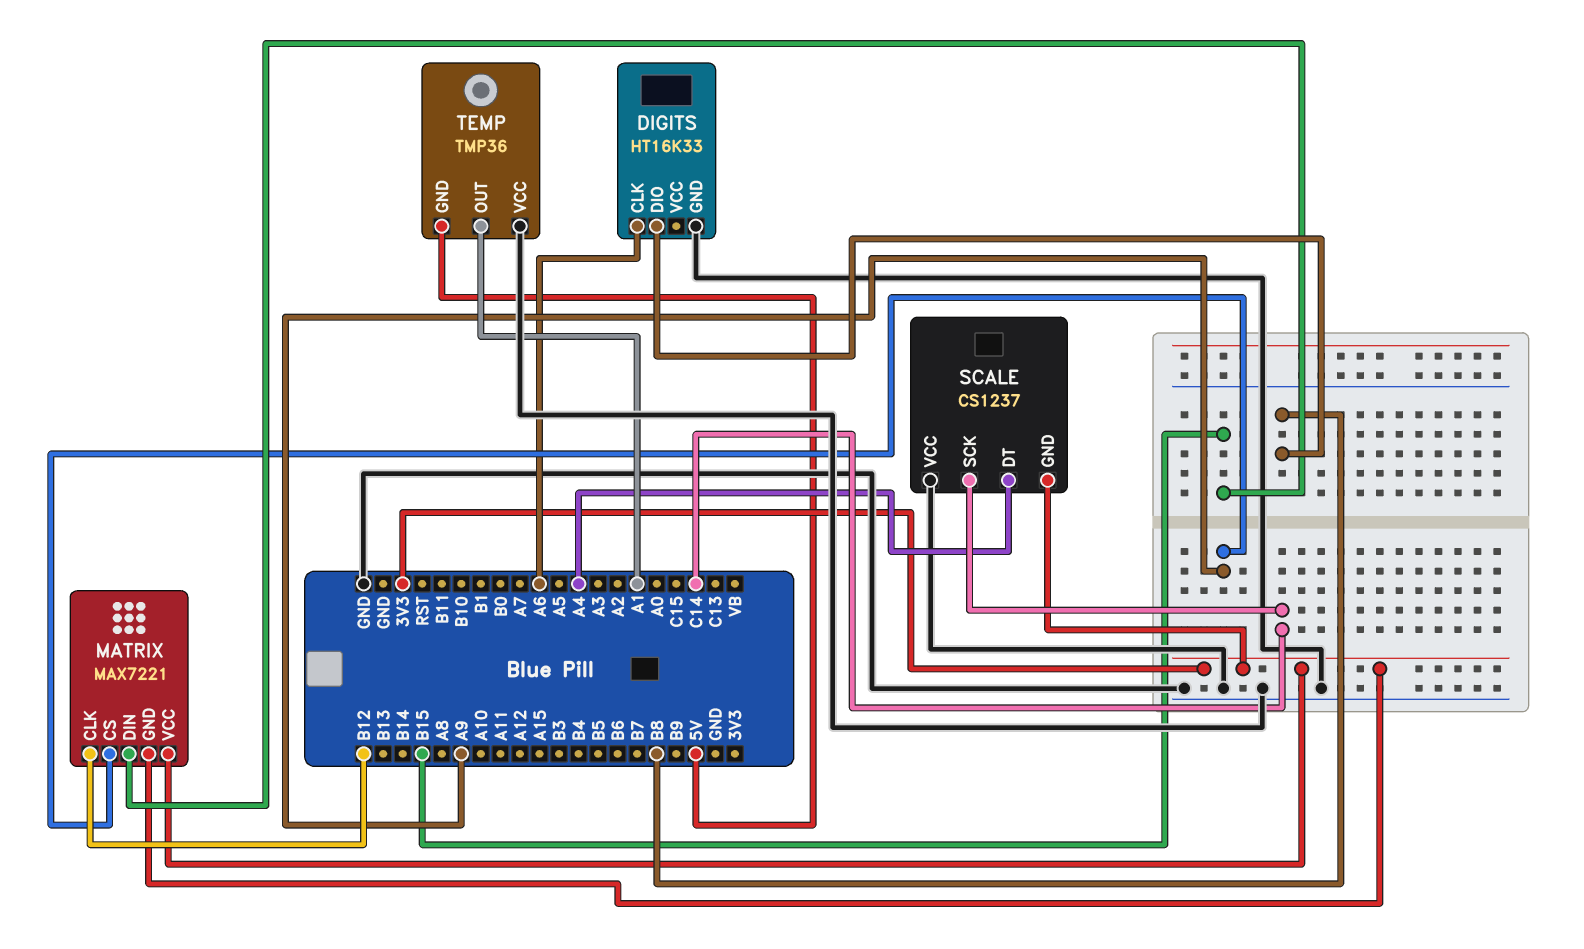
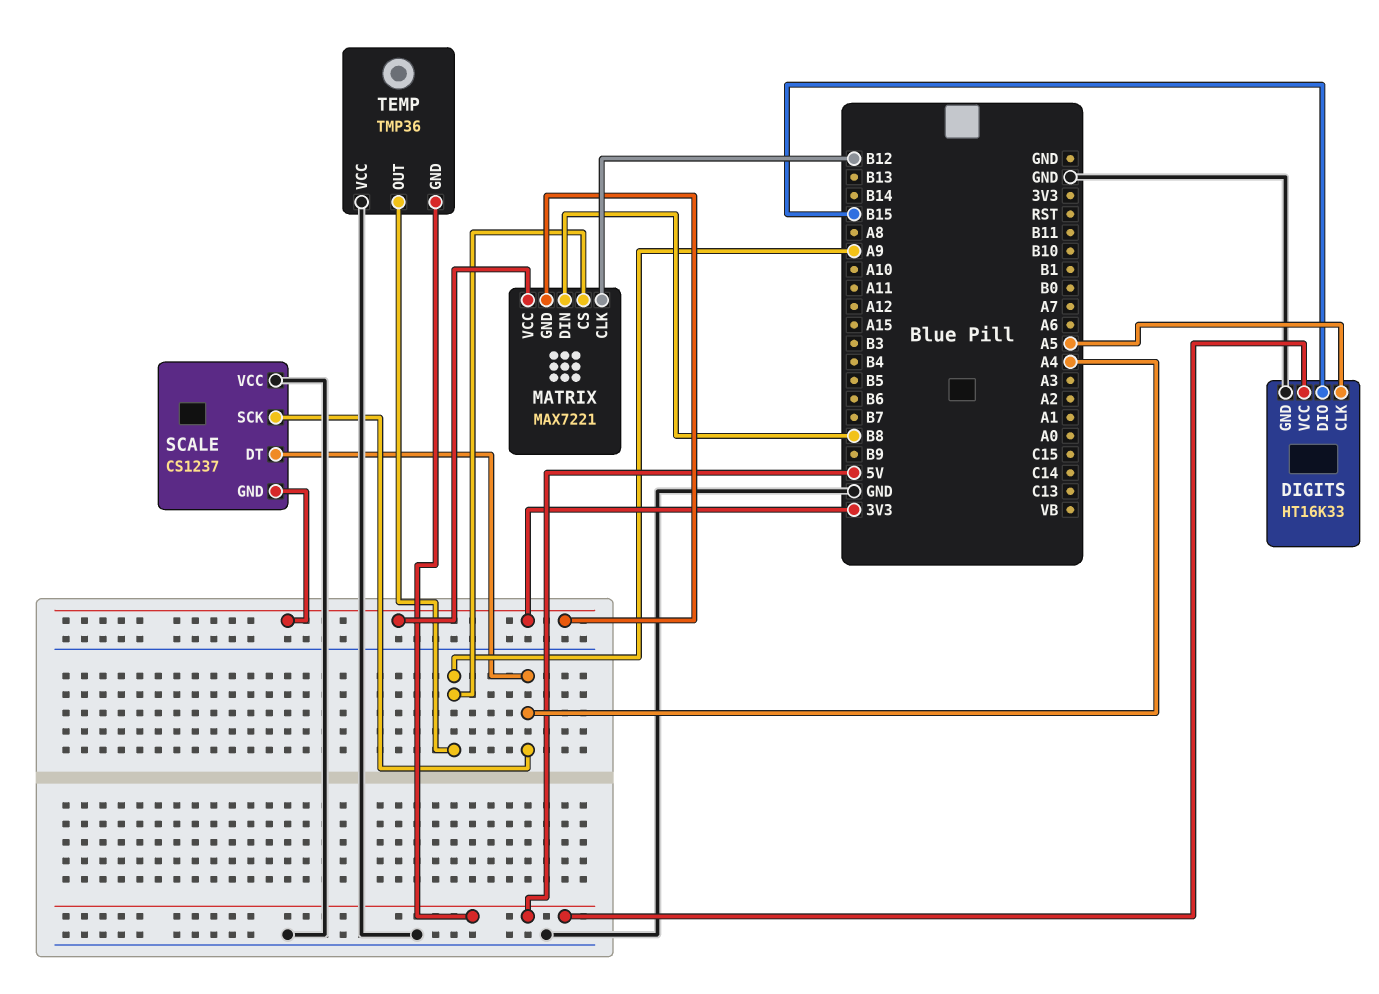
DIGITS pin CLK: A6 -> A5
DIGITS pin DIO: B8 -> B15
DIGITS pin VCC: none -> 5V
MATRIX pin DIN: B15 -> B8
SCALE pin SCK: C14 -> A4
TEMP pin OUT: A1 -> A9

